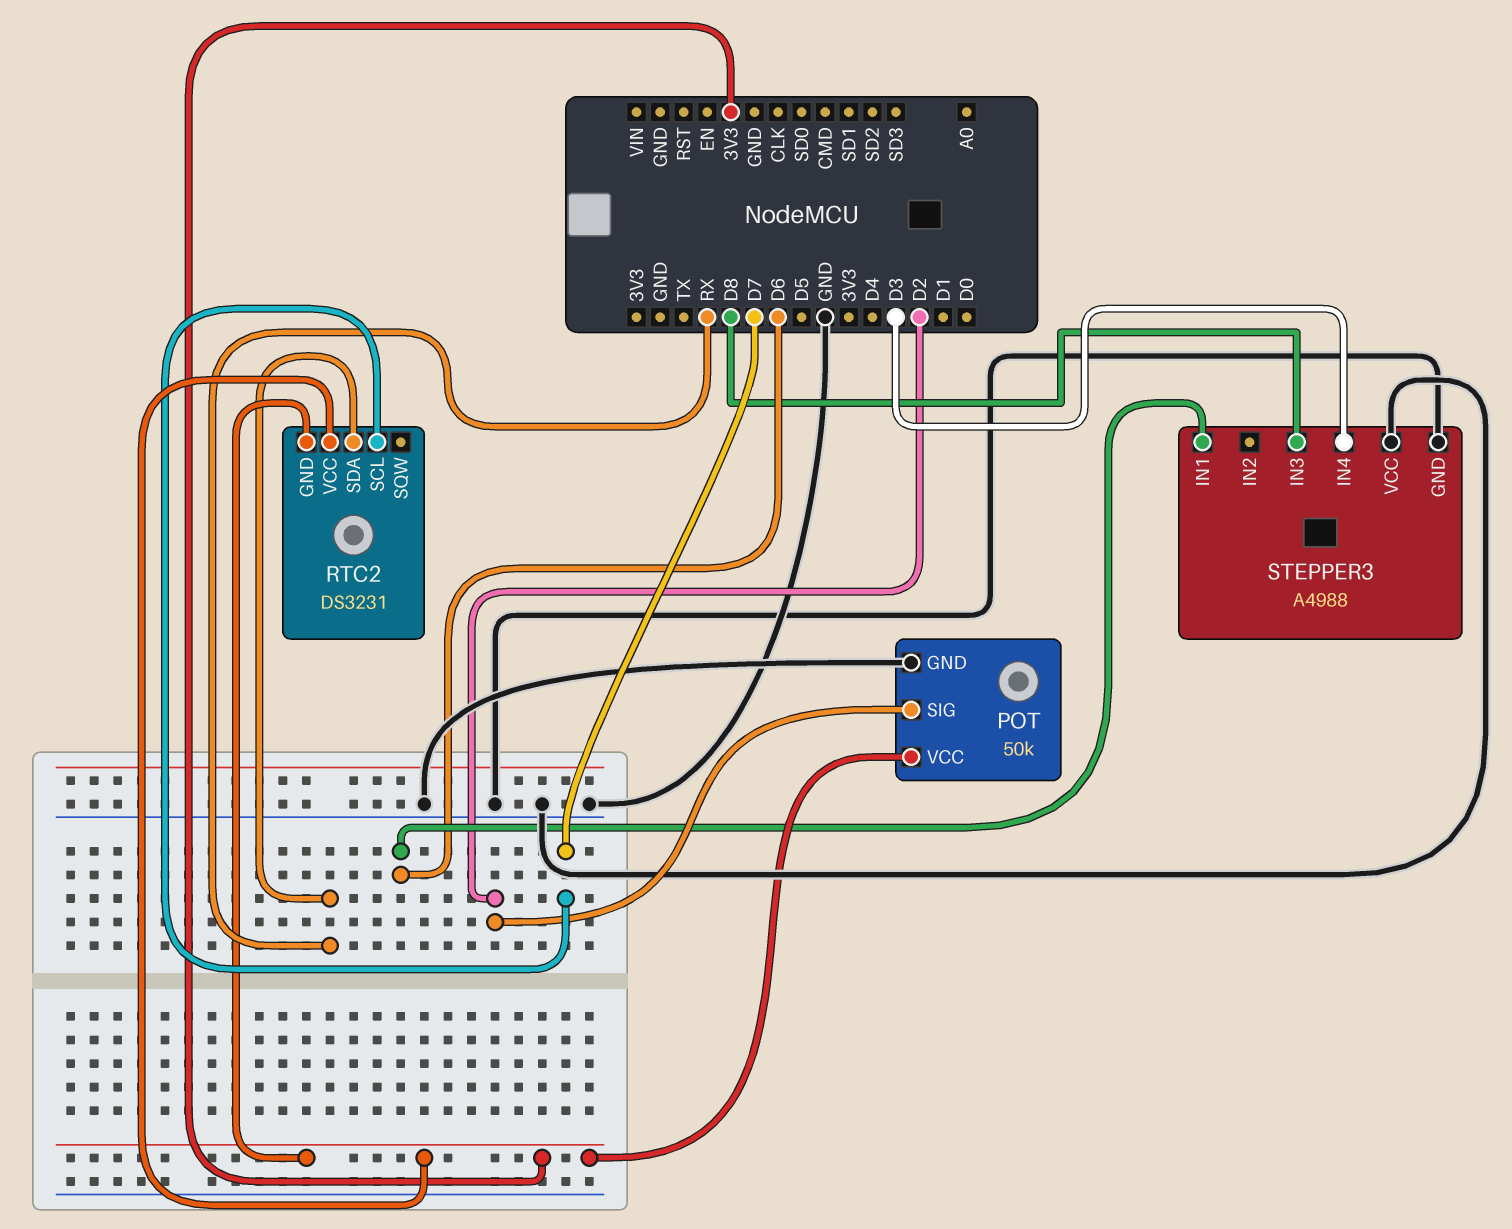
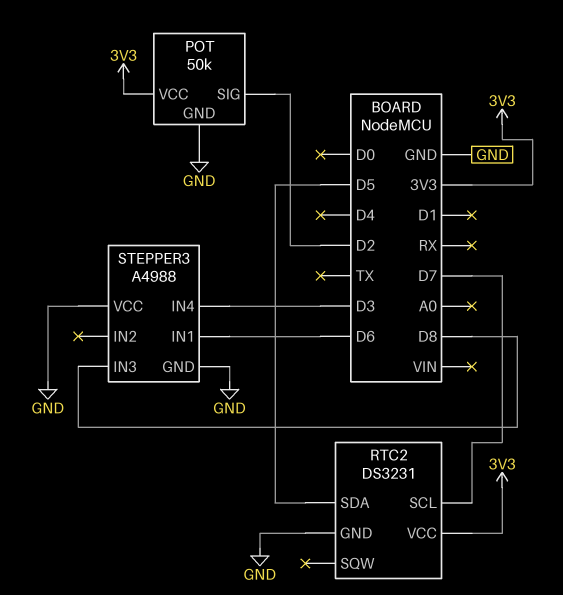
RTC2 pin GND: 3V3 -> GND
RTC2 pin SDA: RX -> D5

